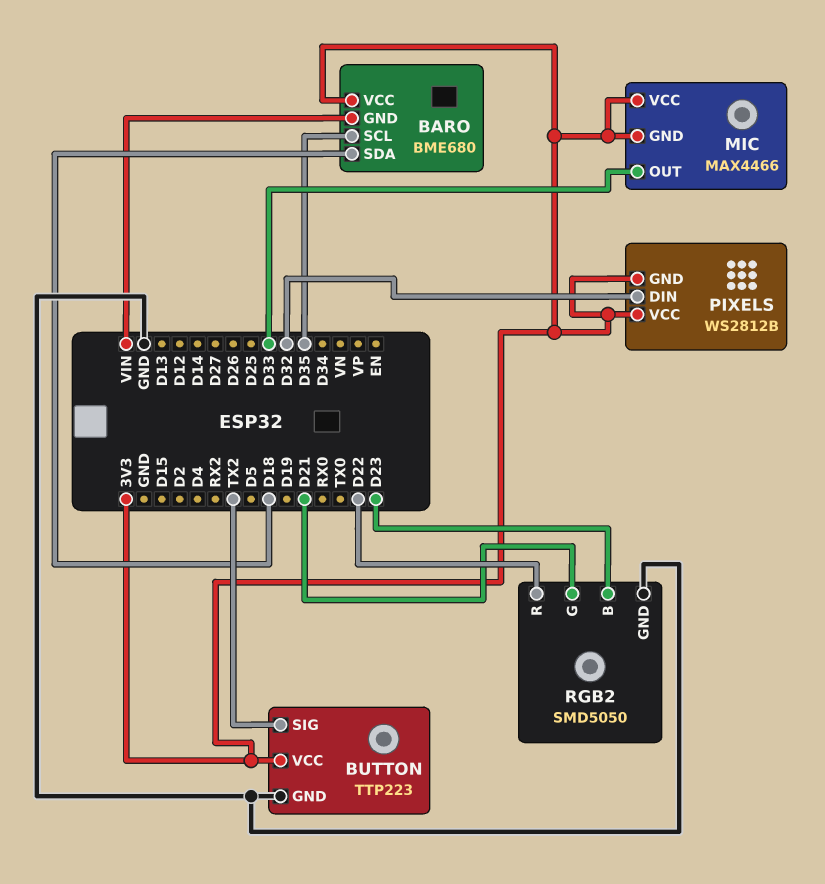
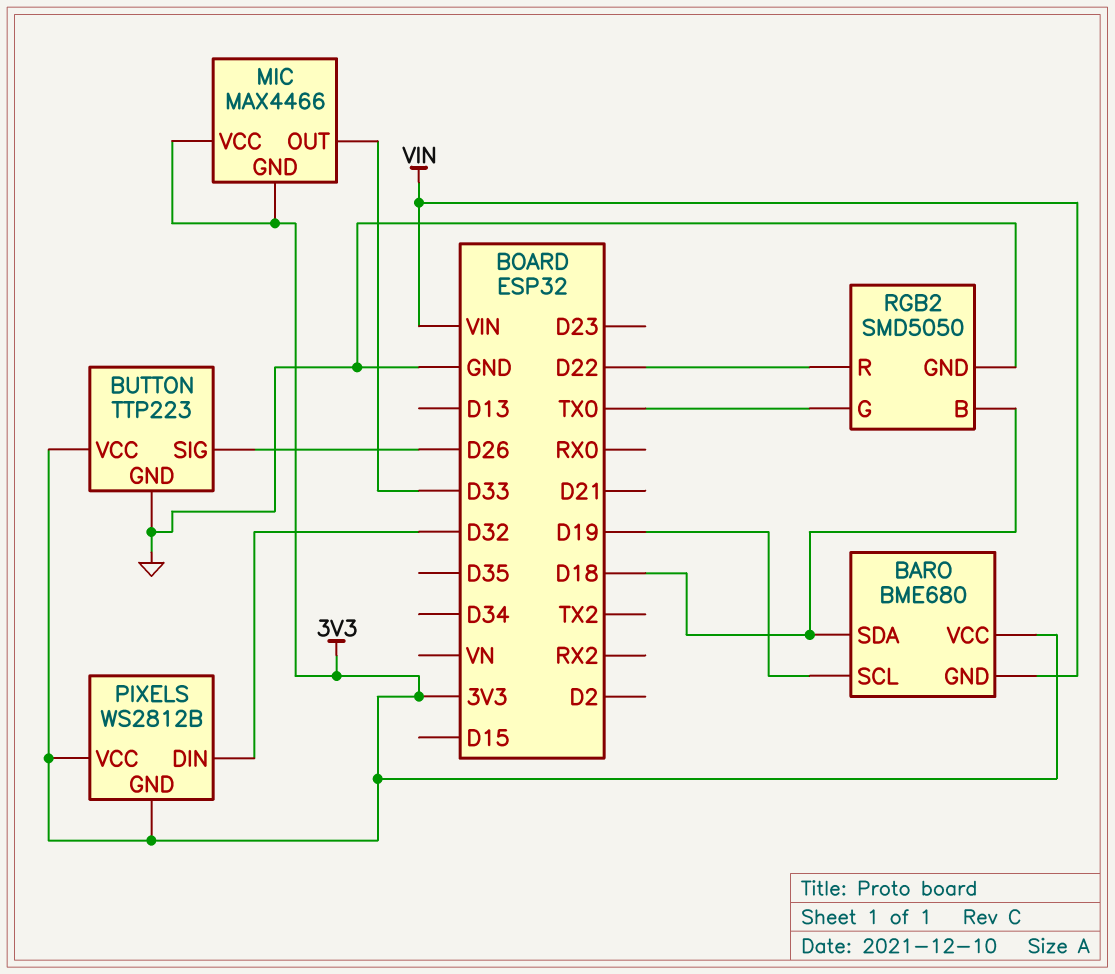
BARO pin SCL: D35 -> D19
BUTTON pin SIG: TX2 -> D26
RGB2 pin B: D23 -> D18
RGB2 pin G: D21 -> TX0

